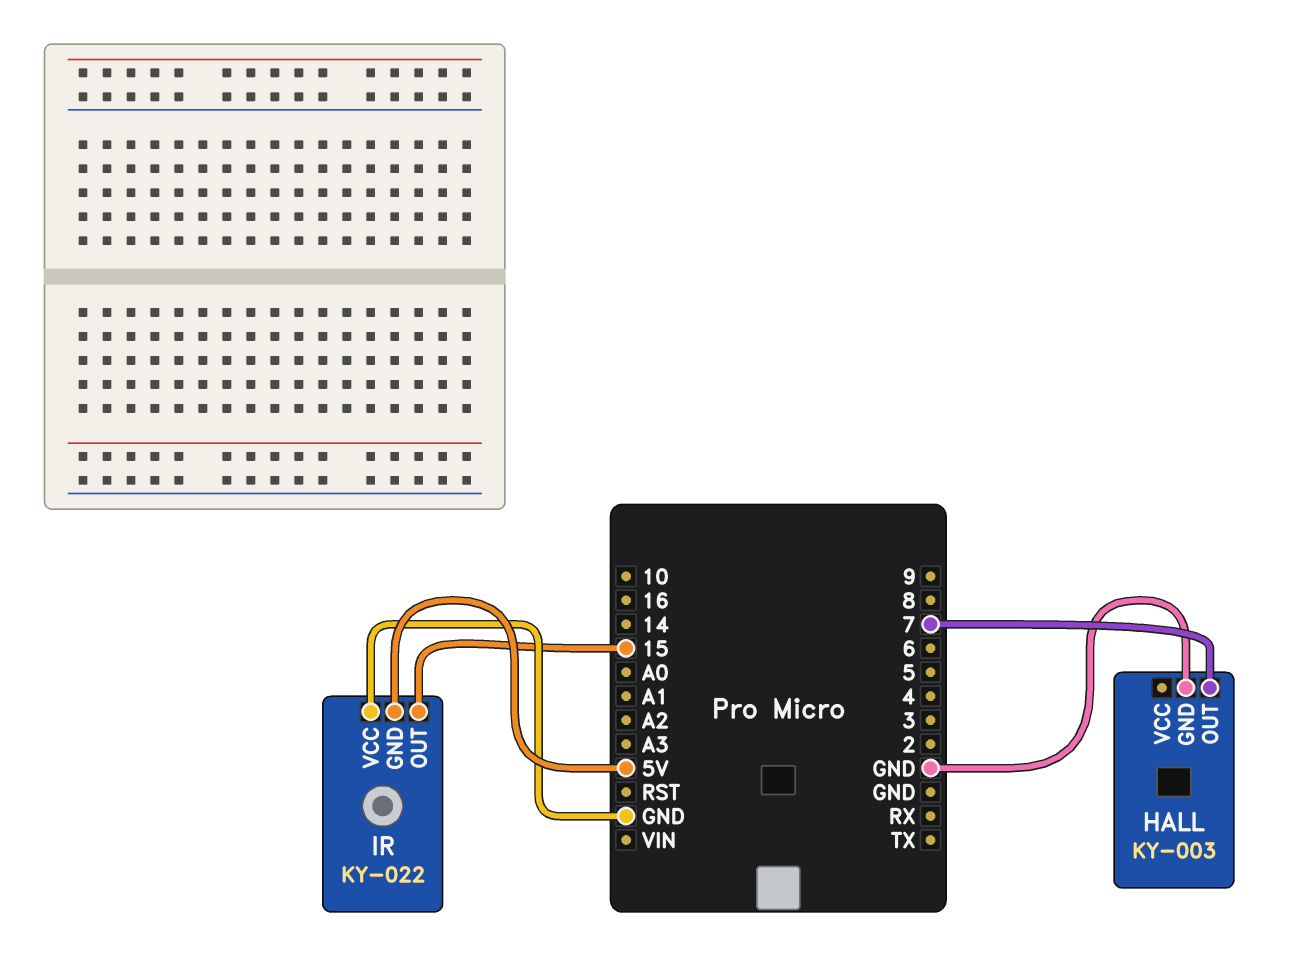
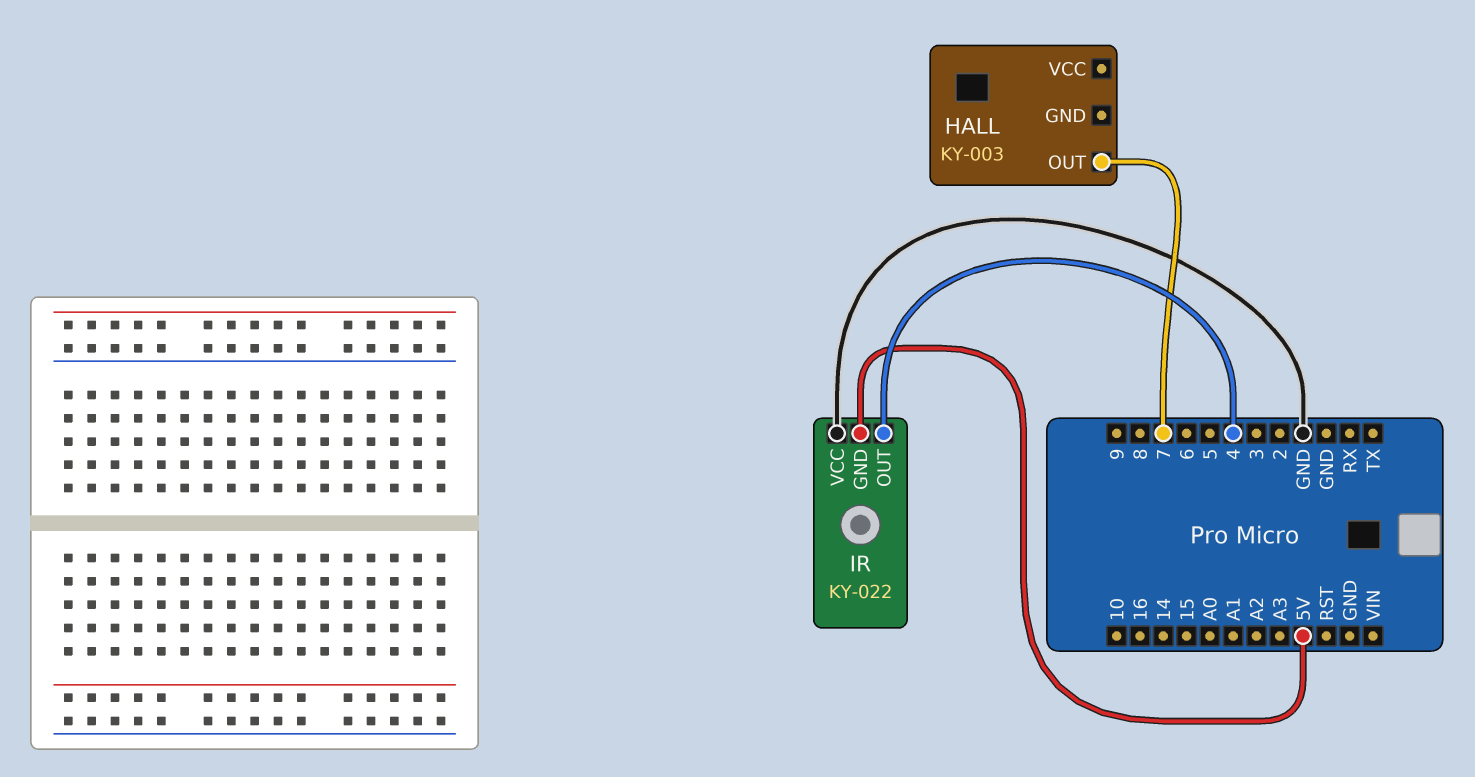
HALL pin GND: GND -> none
IR pin OUT: 15 -> 4

